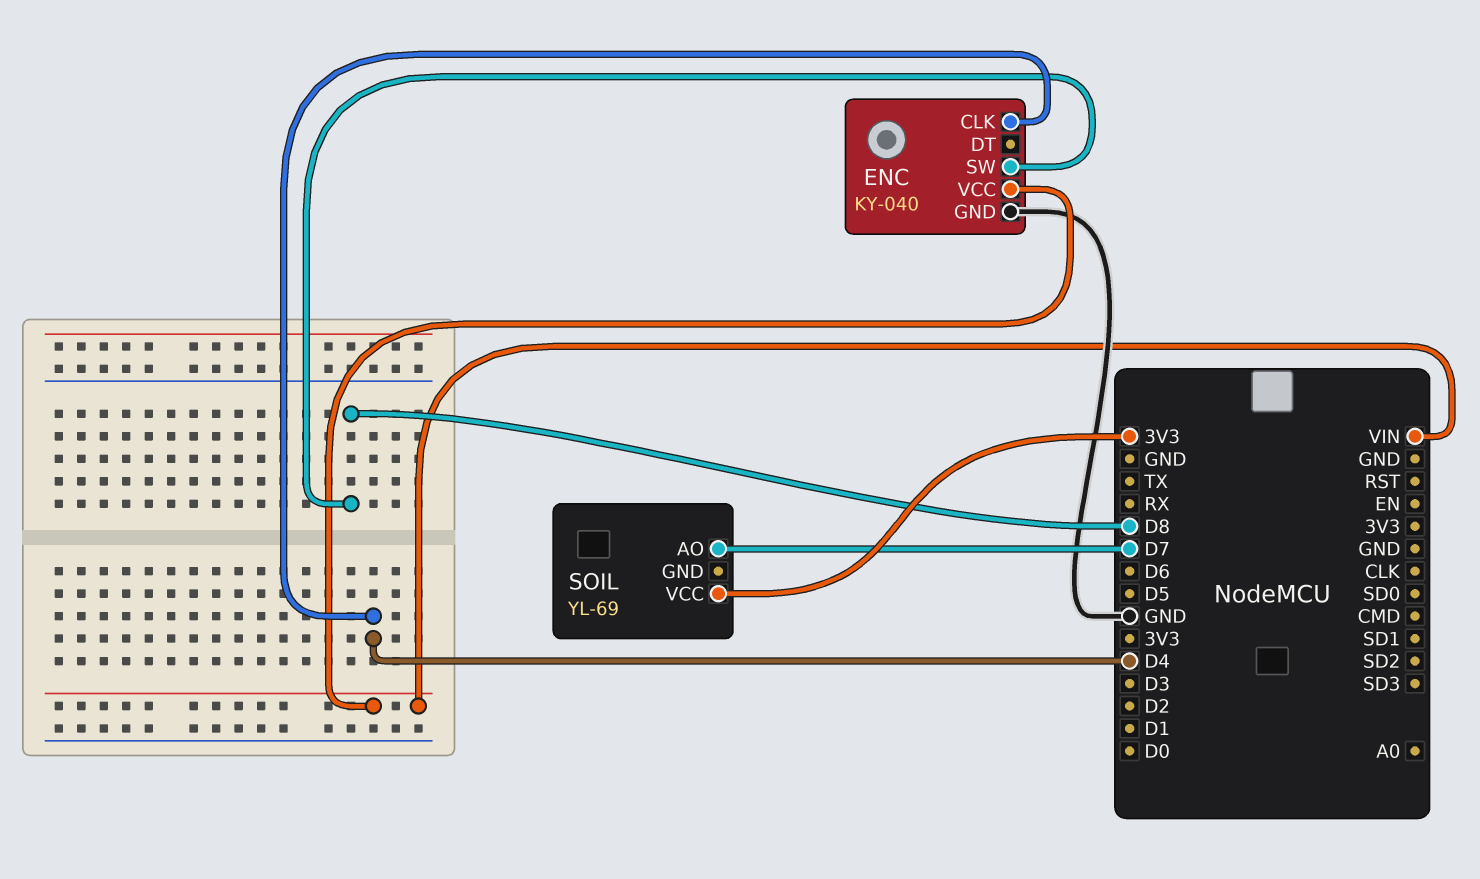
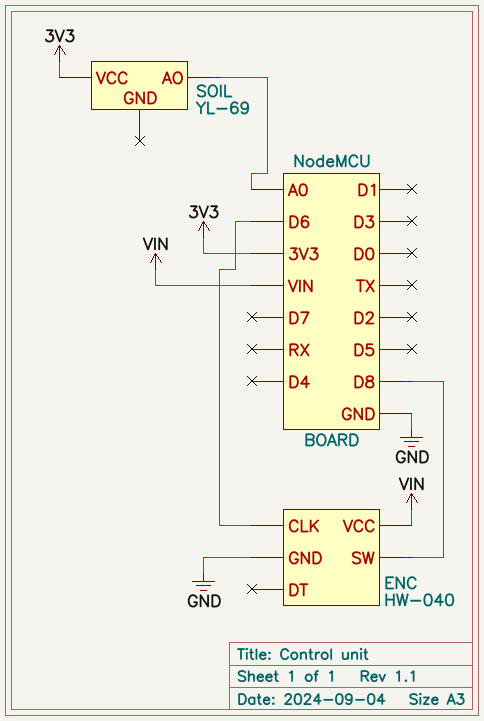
ENC: KY-040 -> HW-040
ENC pin CLK: D4 -> D6
SOIL pin AO: D7 -> A0

